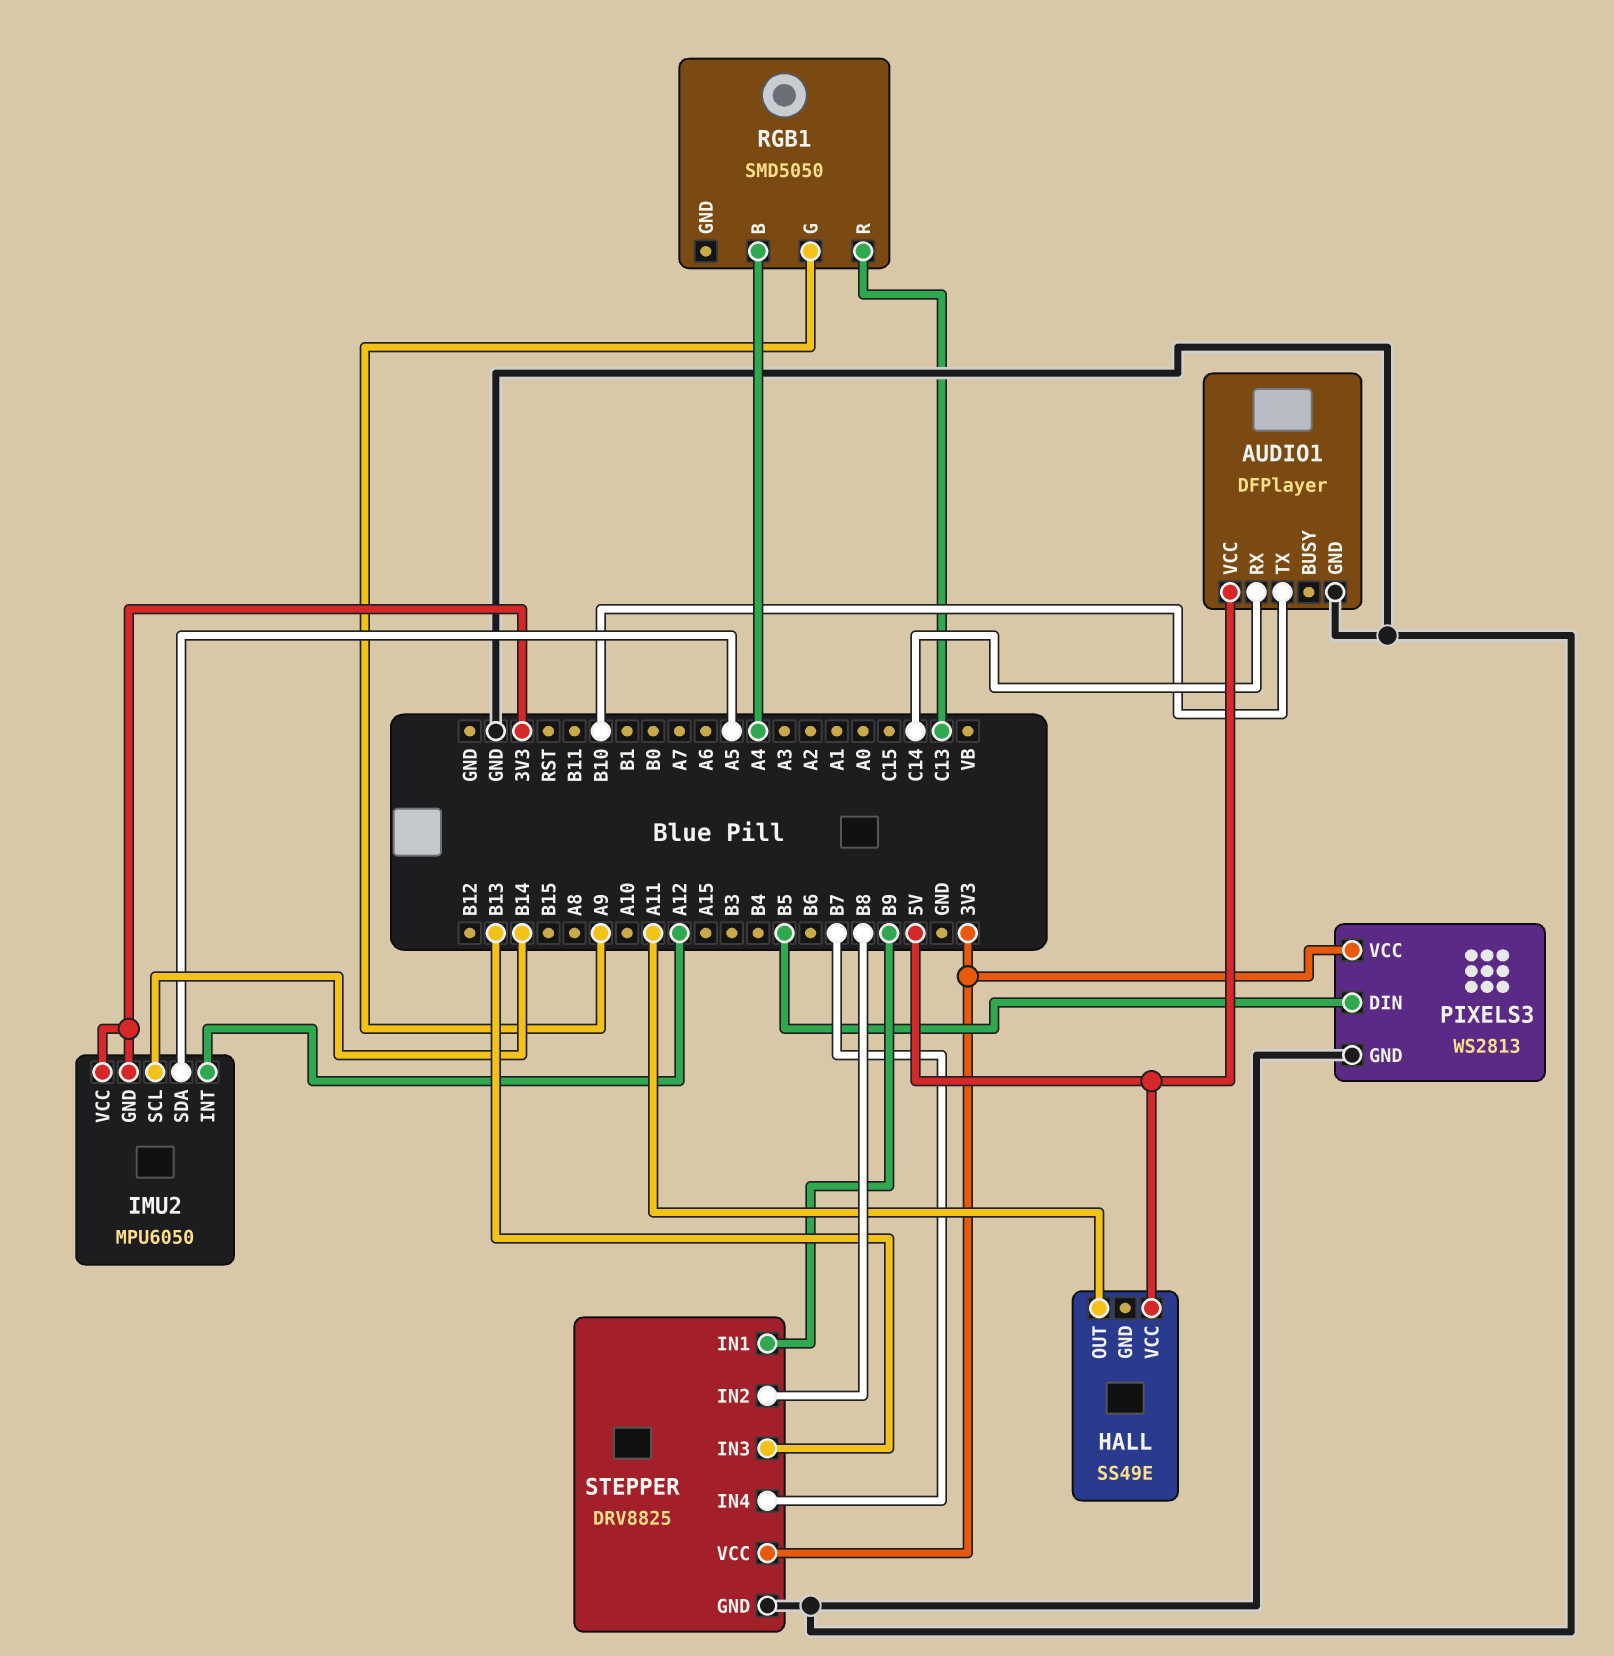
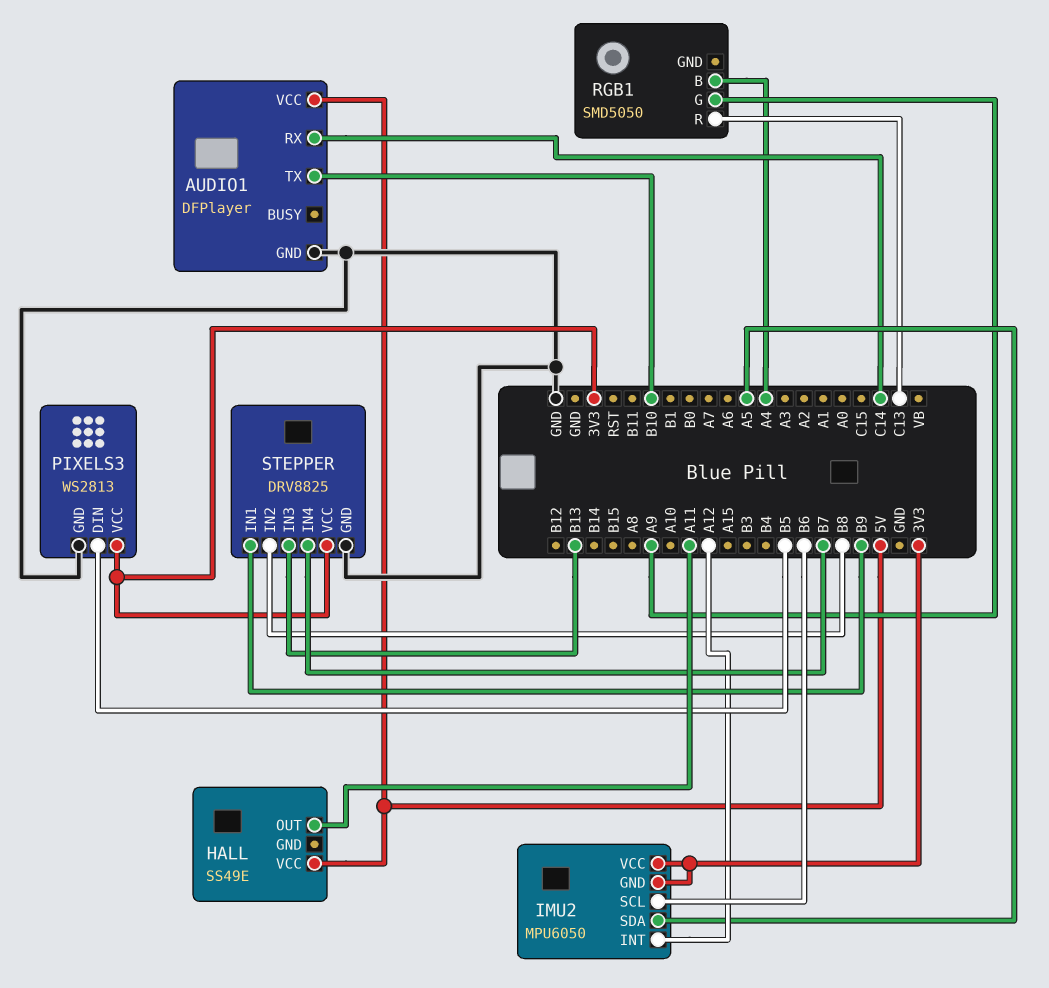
IMU2 pin SCL: B14 -> B6

